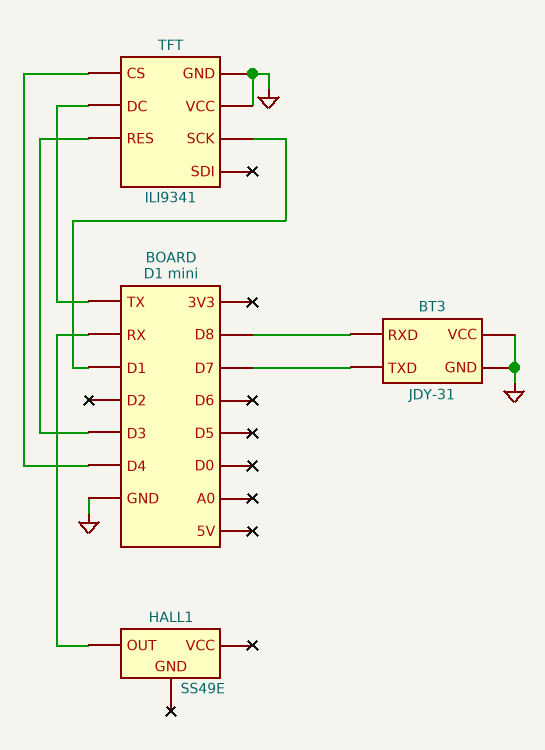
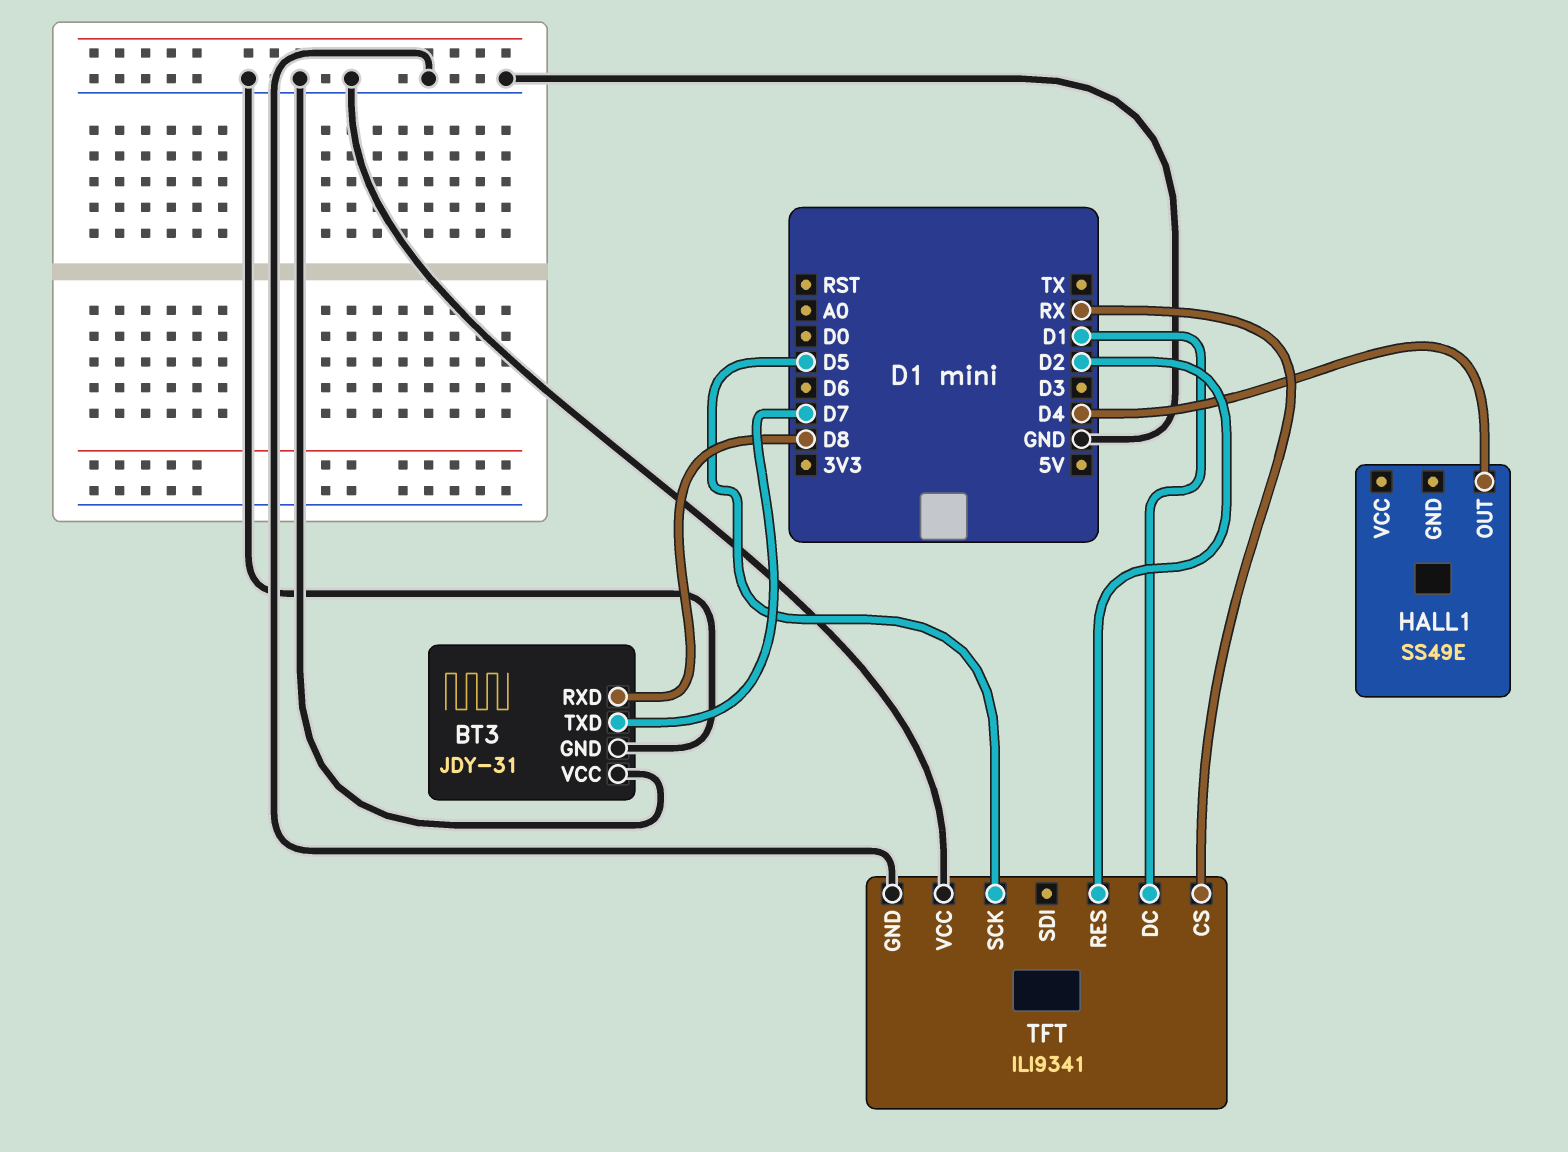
HALL1 pin OUT: RX -> D4
TFT pin CS: D4 -> RX
TFT pin DC: TX -> D1
TFT pin RES: D3 -> D2
TFT pin SCK: D1 -> D5

